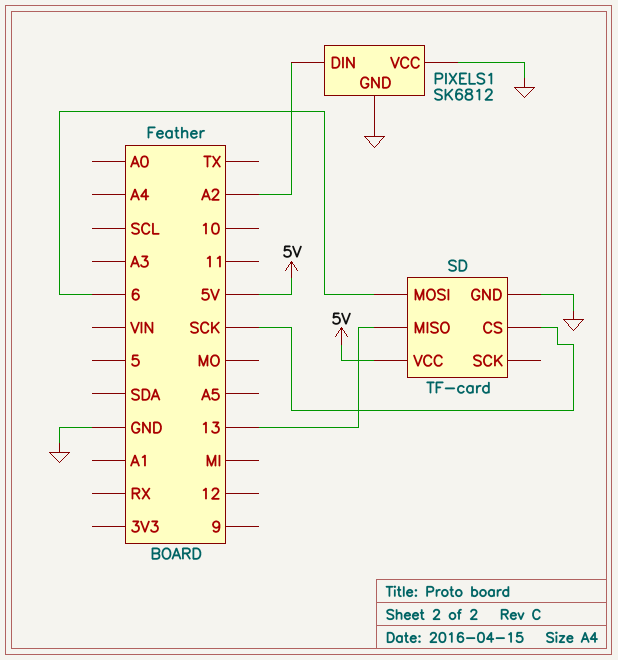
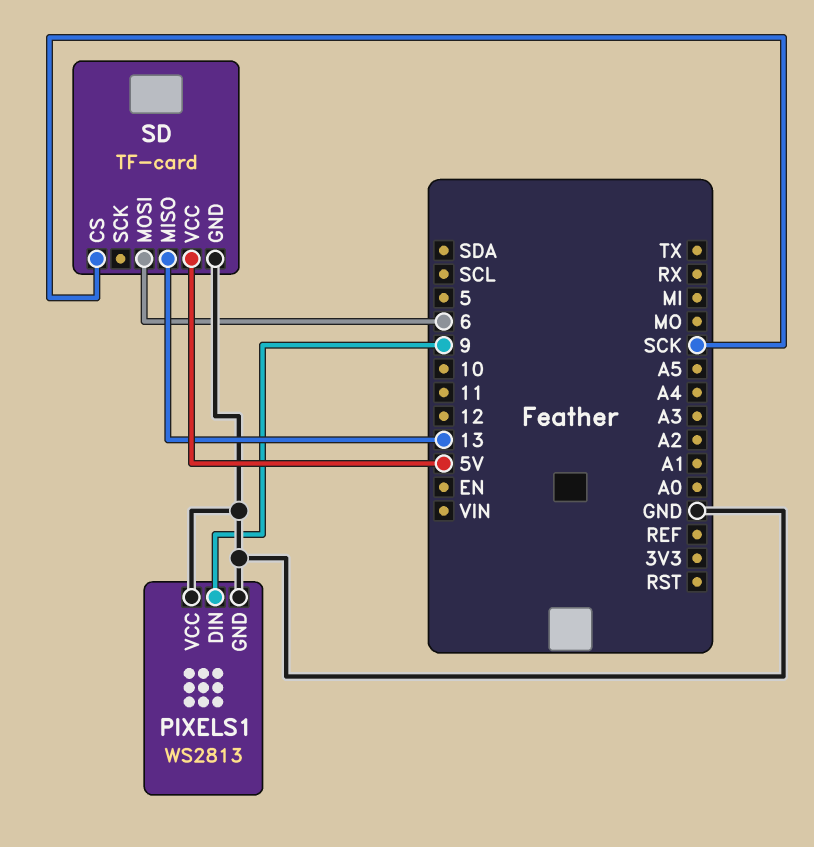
PIXELS1: SK6812 -> WS2813
PIXELS1 pin DIN: A2 -> 9

